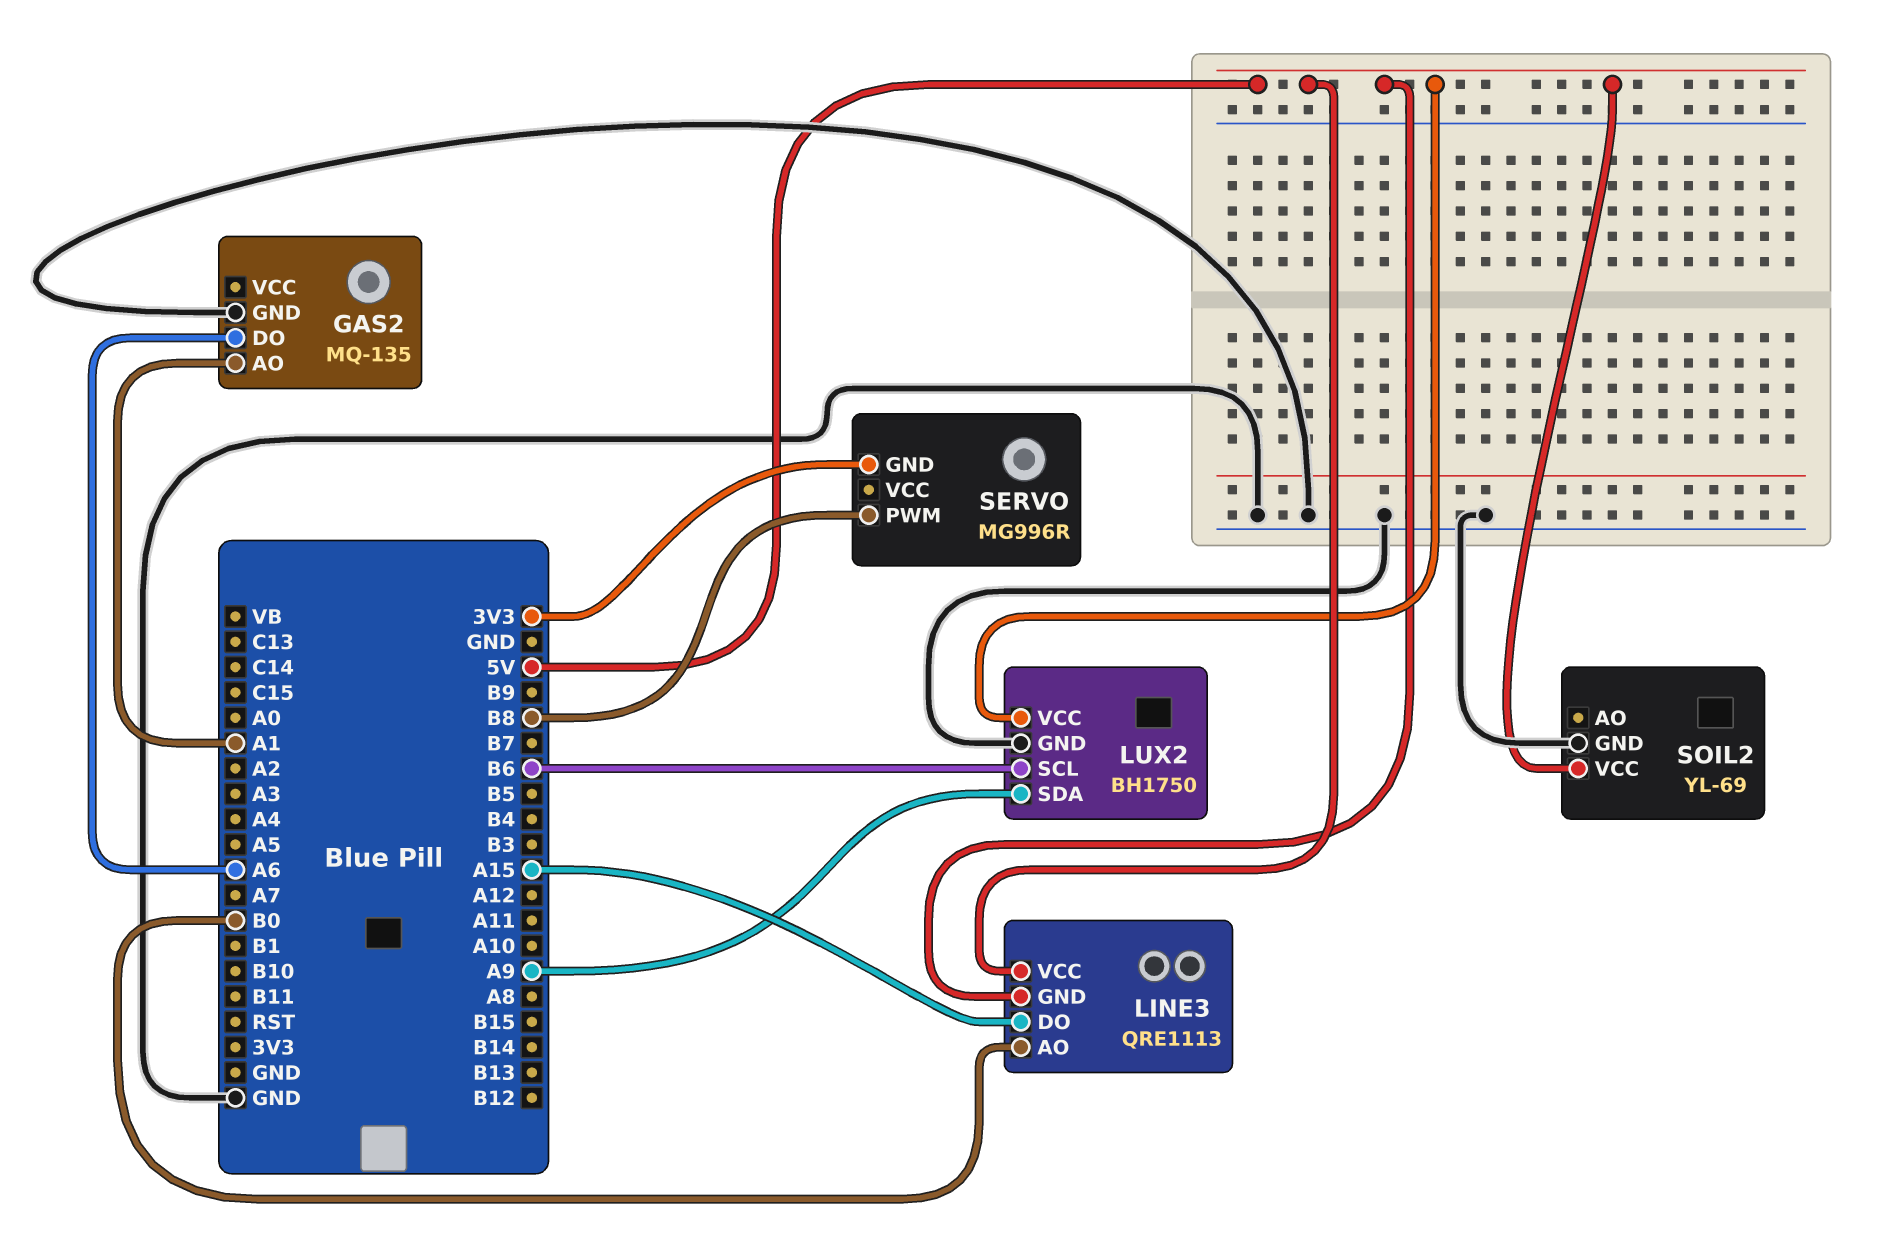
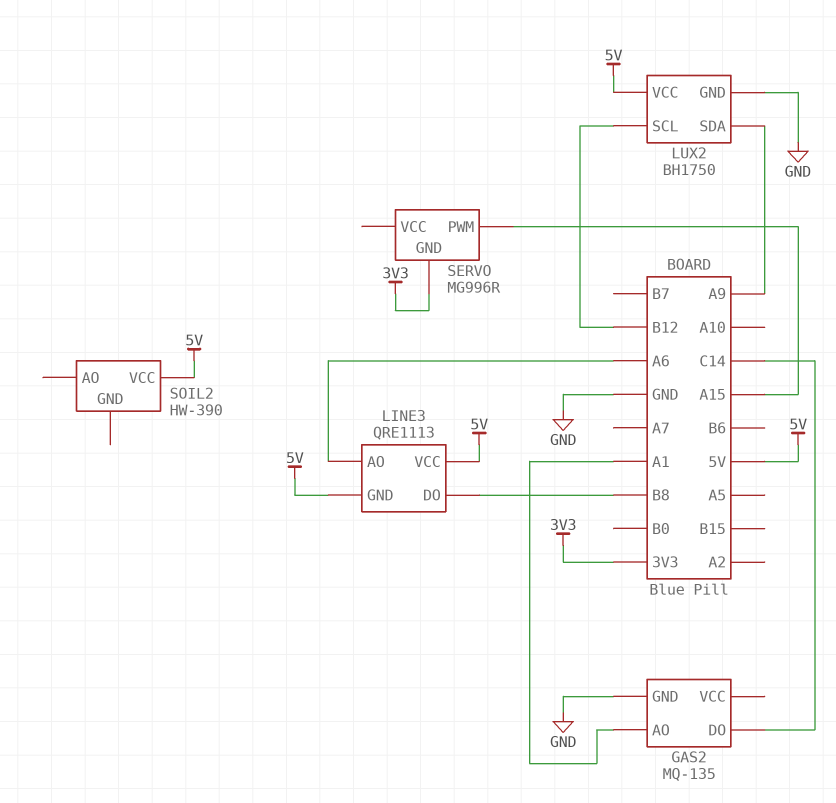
GAS2 pin DO: A6 -> C14
LINE3 pin AO: B0 -> A6
LINE3 pin DO: A15 -> B8
LUX2 pin SCL: B6 -> B12
SERVO pin PWM: B8 -> A15
SOIL2: YL-69 -> HW-390
SOIL2 pin GND: GND -> none

